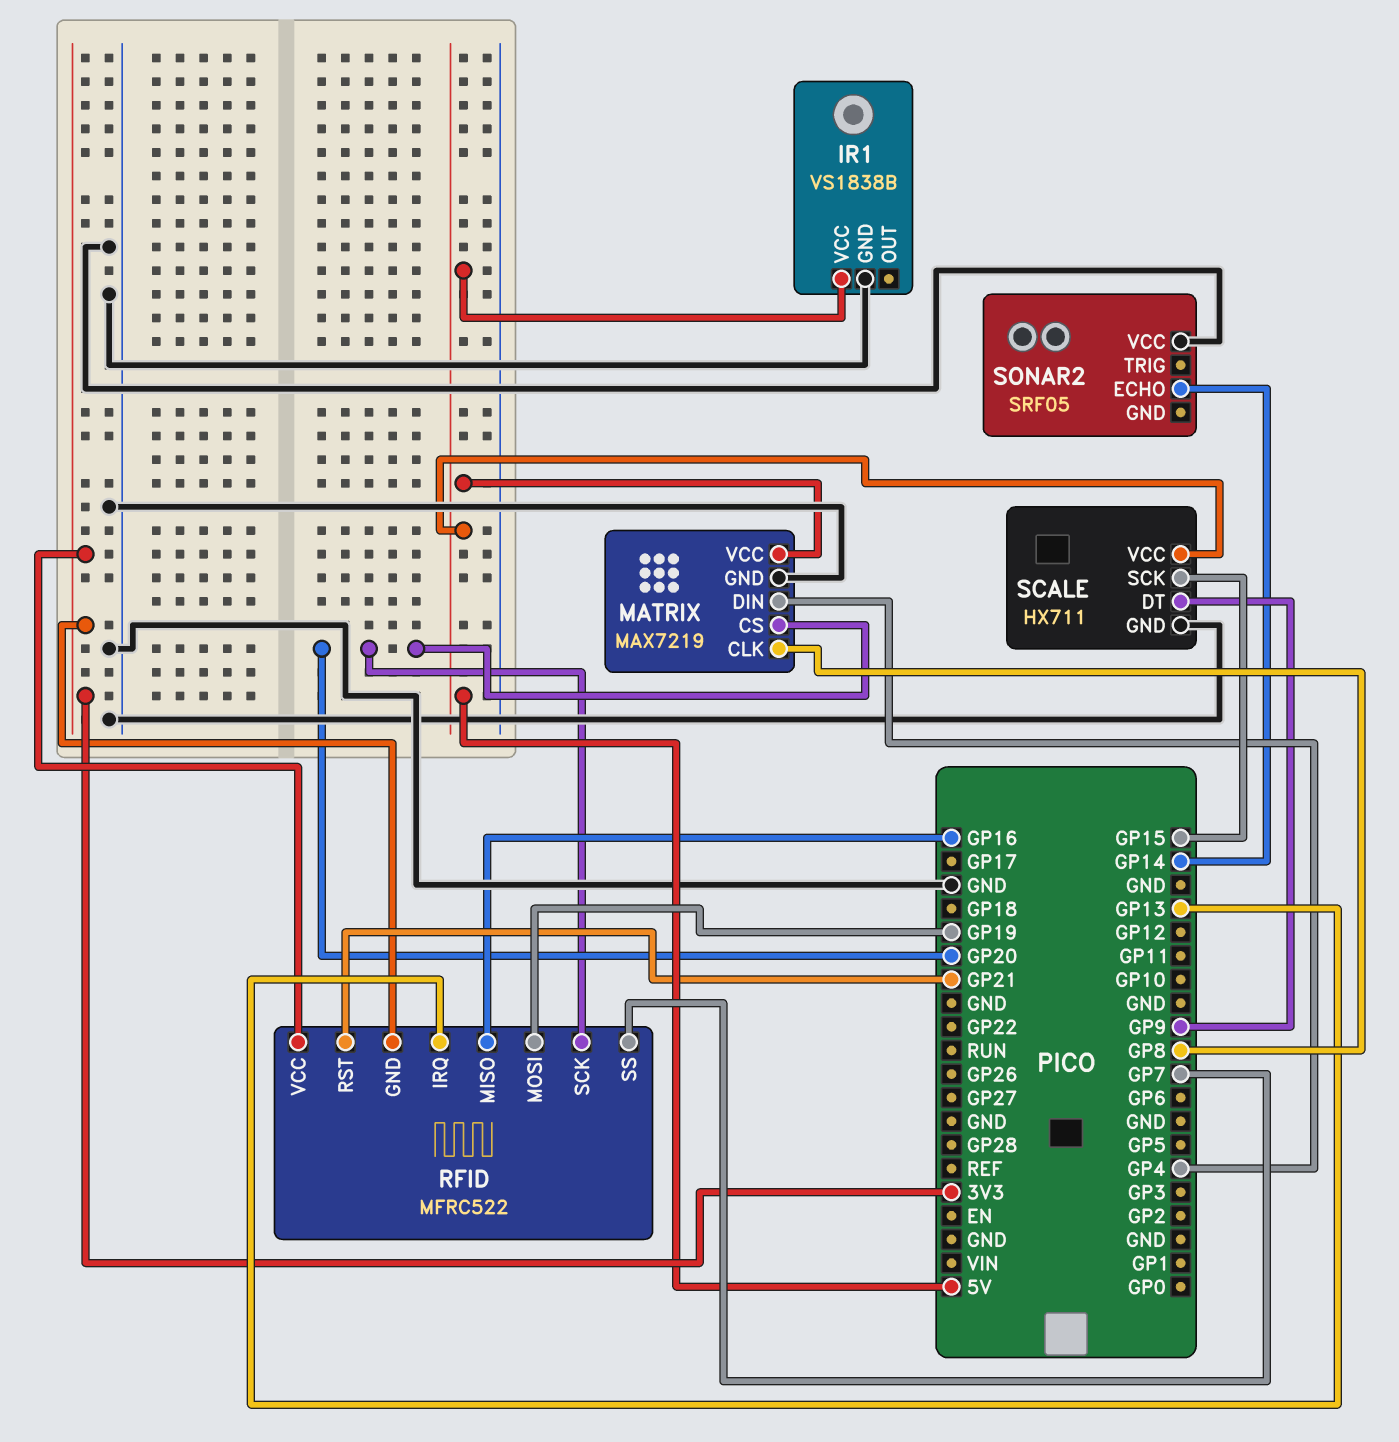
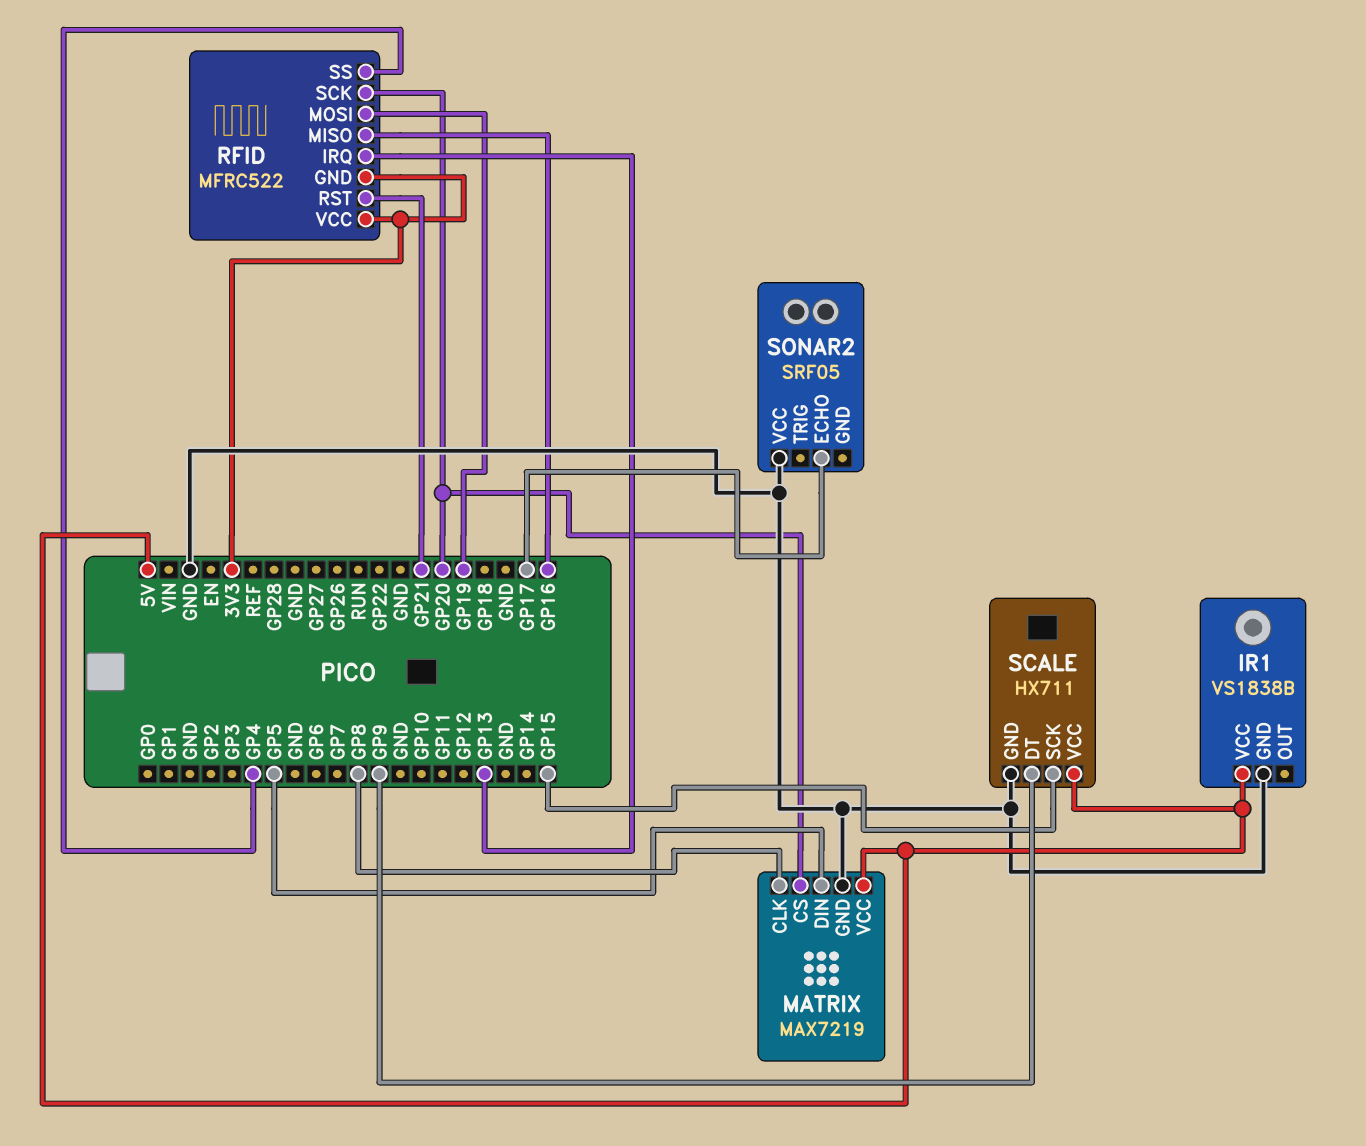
MATRIX pin DIN: GP4 -> GP5
RFID pin SS: GP7 -> GP4
SONAR2 pin ECHO: GP14 -> GP17

